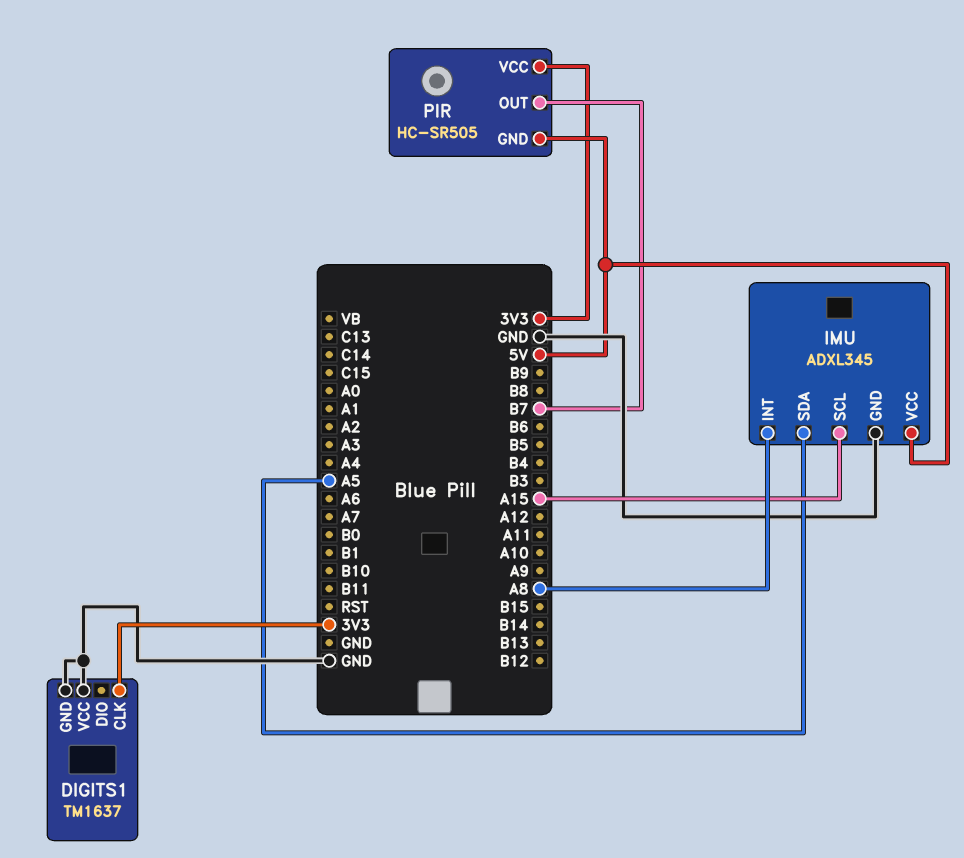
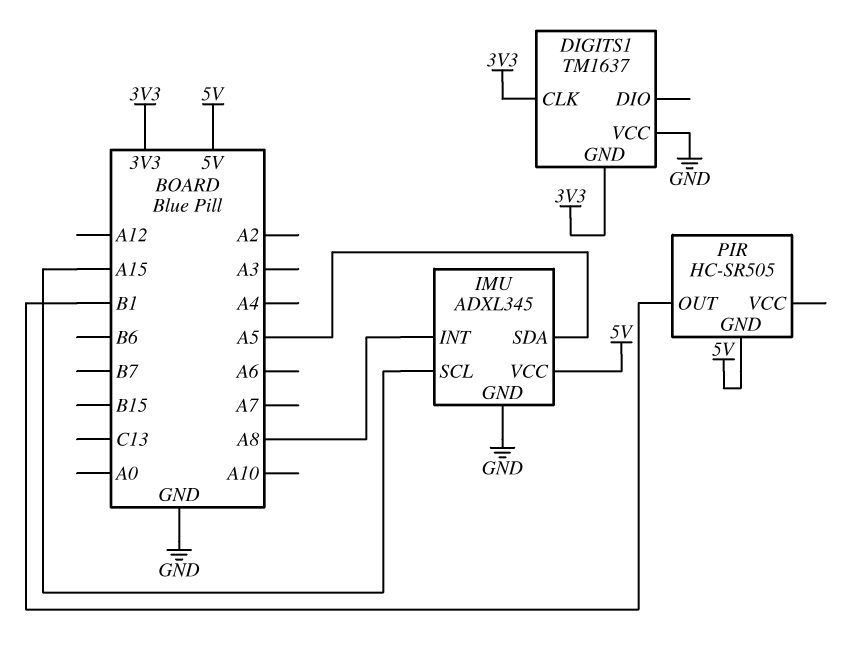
DIGITS1 pin GND: GND -> 3V3
PIR pin OUT: B7 -> B1
PIR pin VCC: 3V3 -> none

